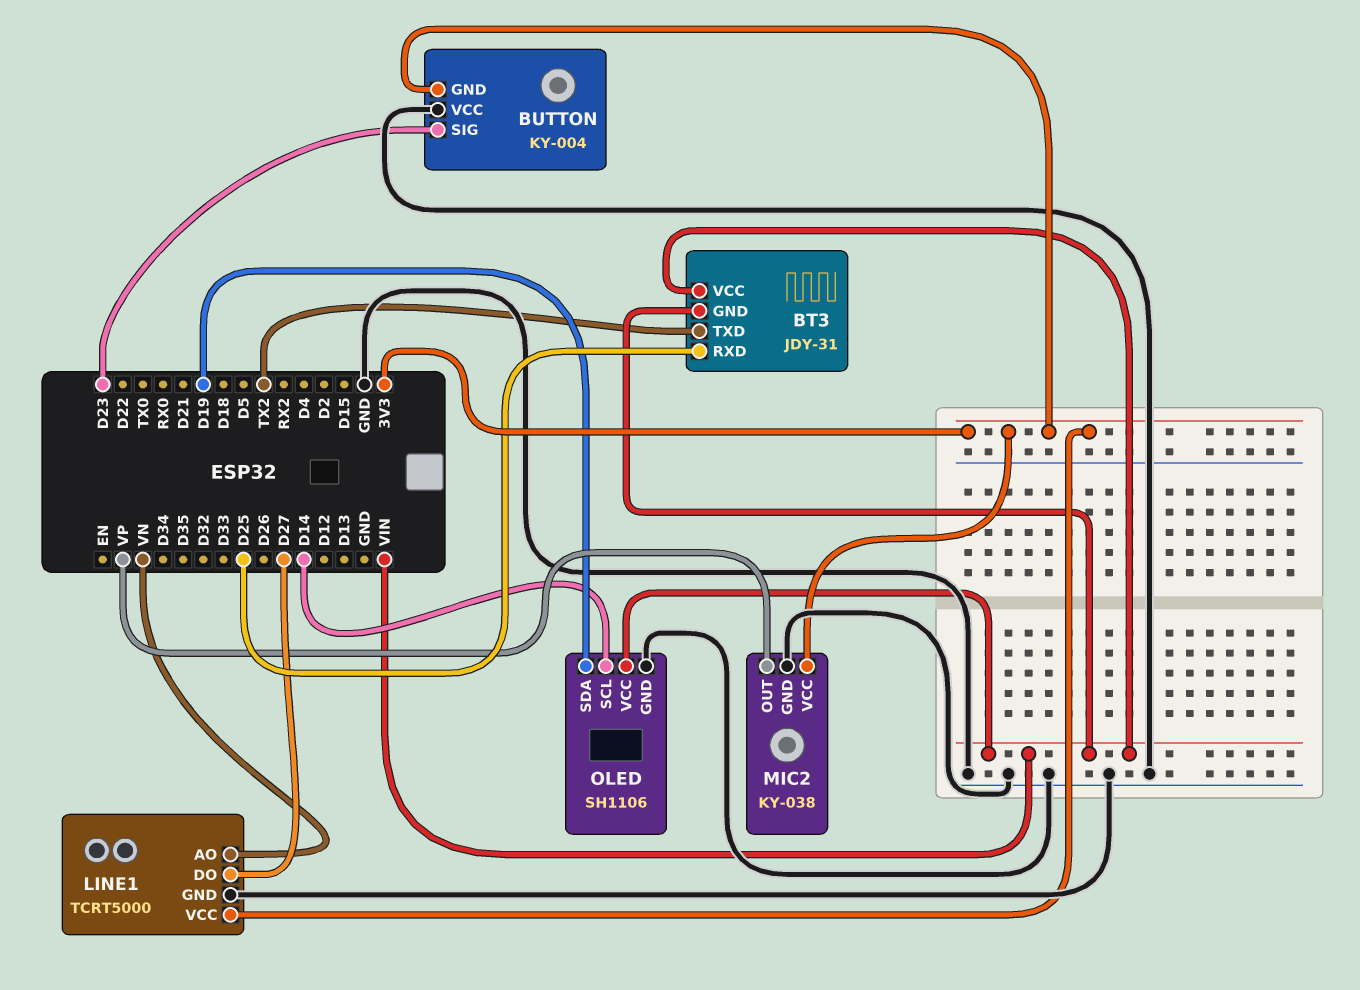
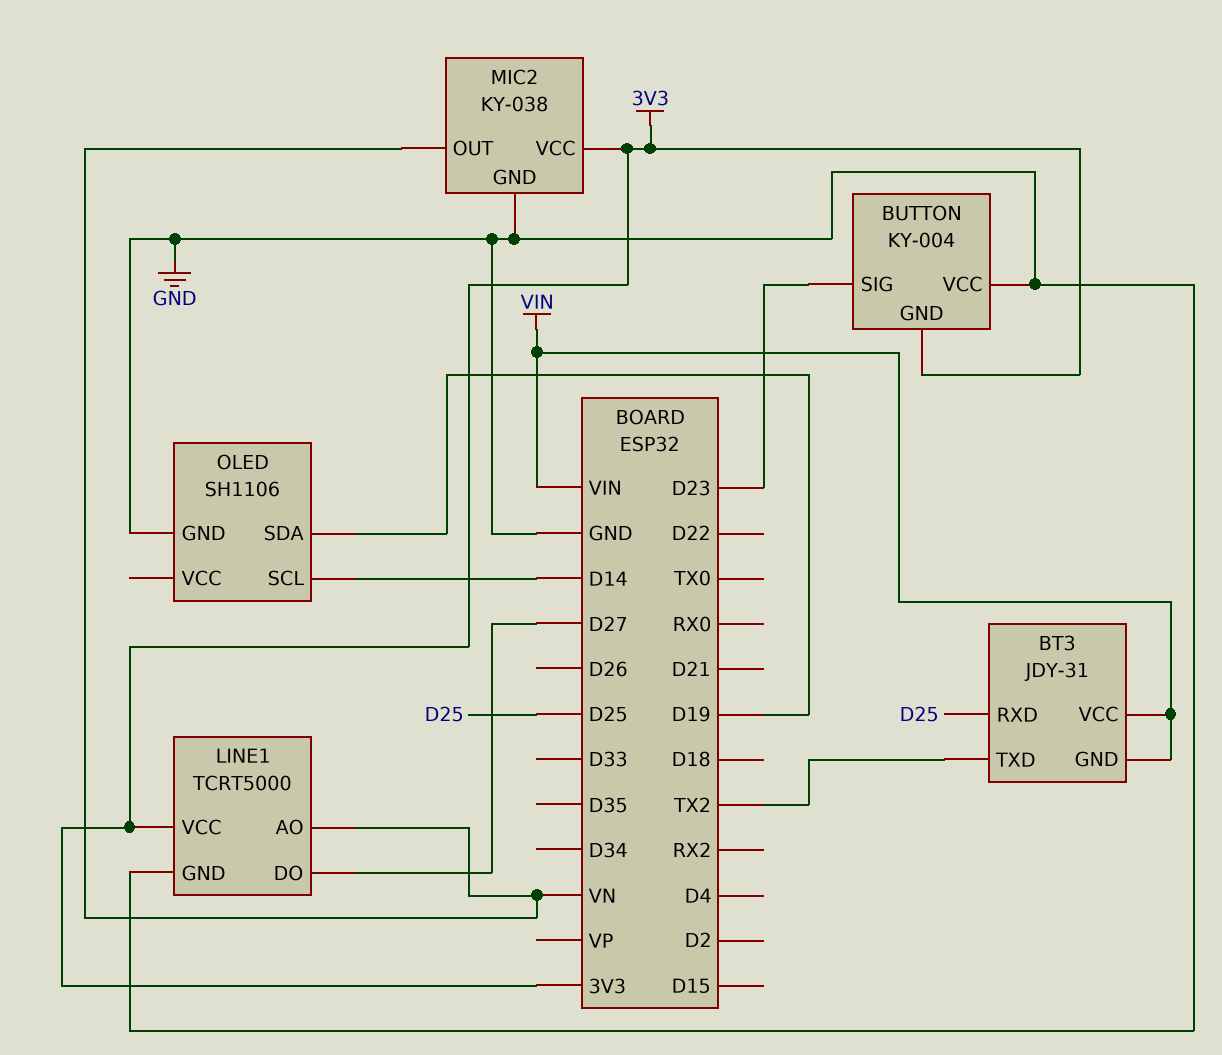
MIC2 pin OUT: VP -> VN
OLED pin VCC: VIN -> none

